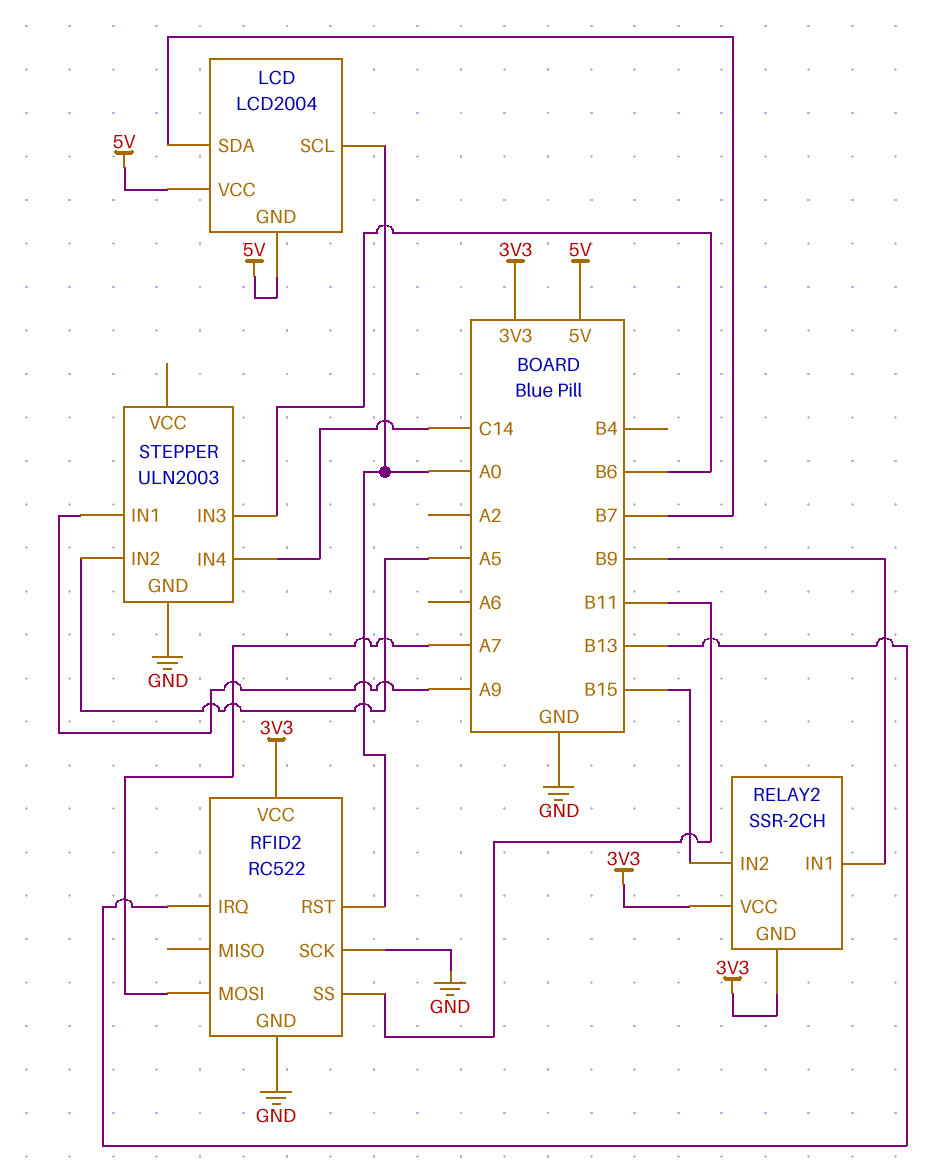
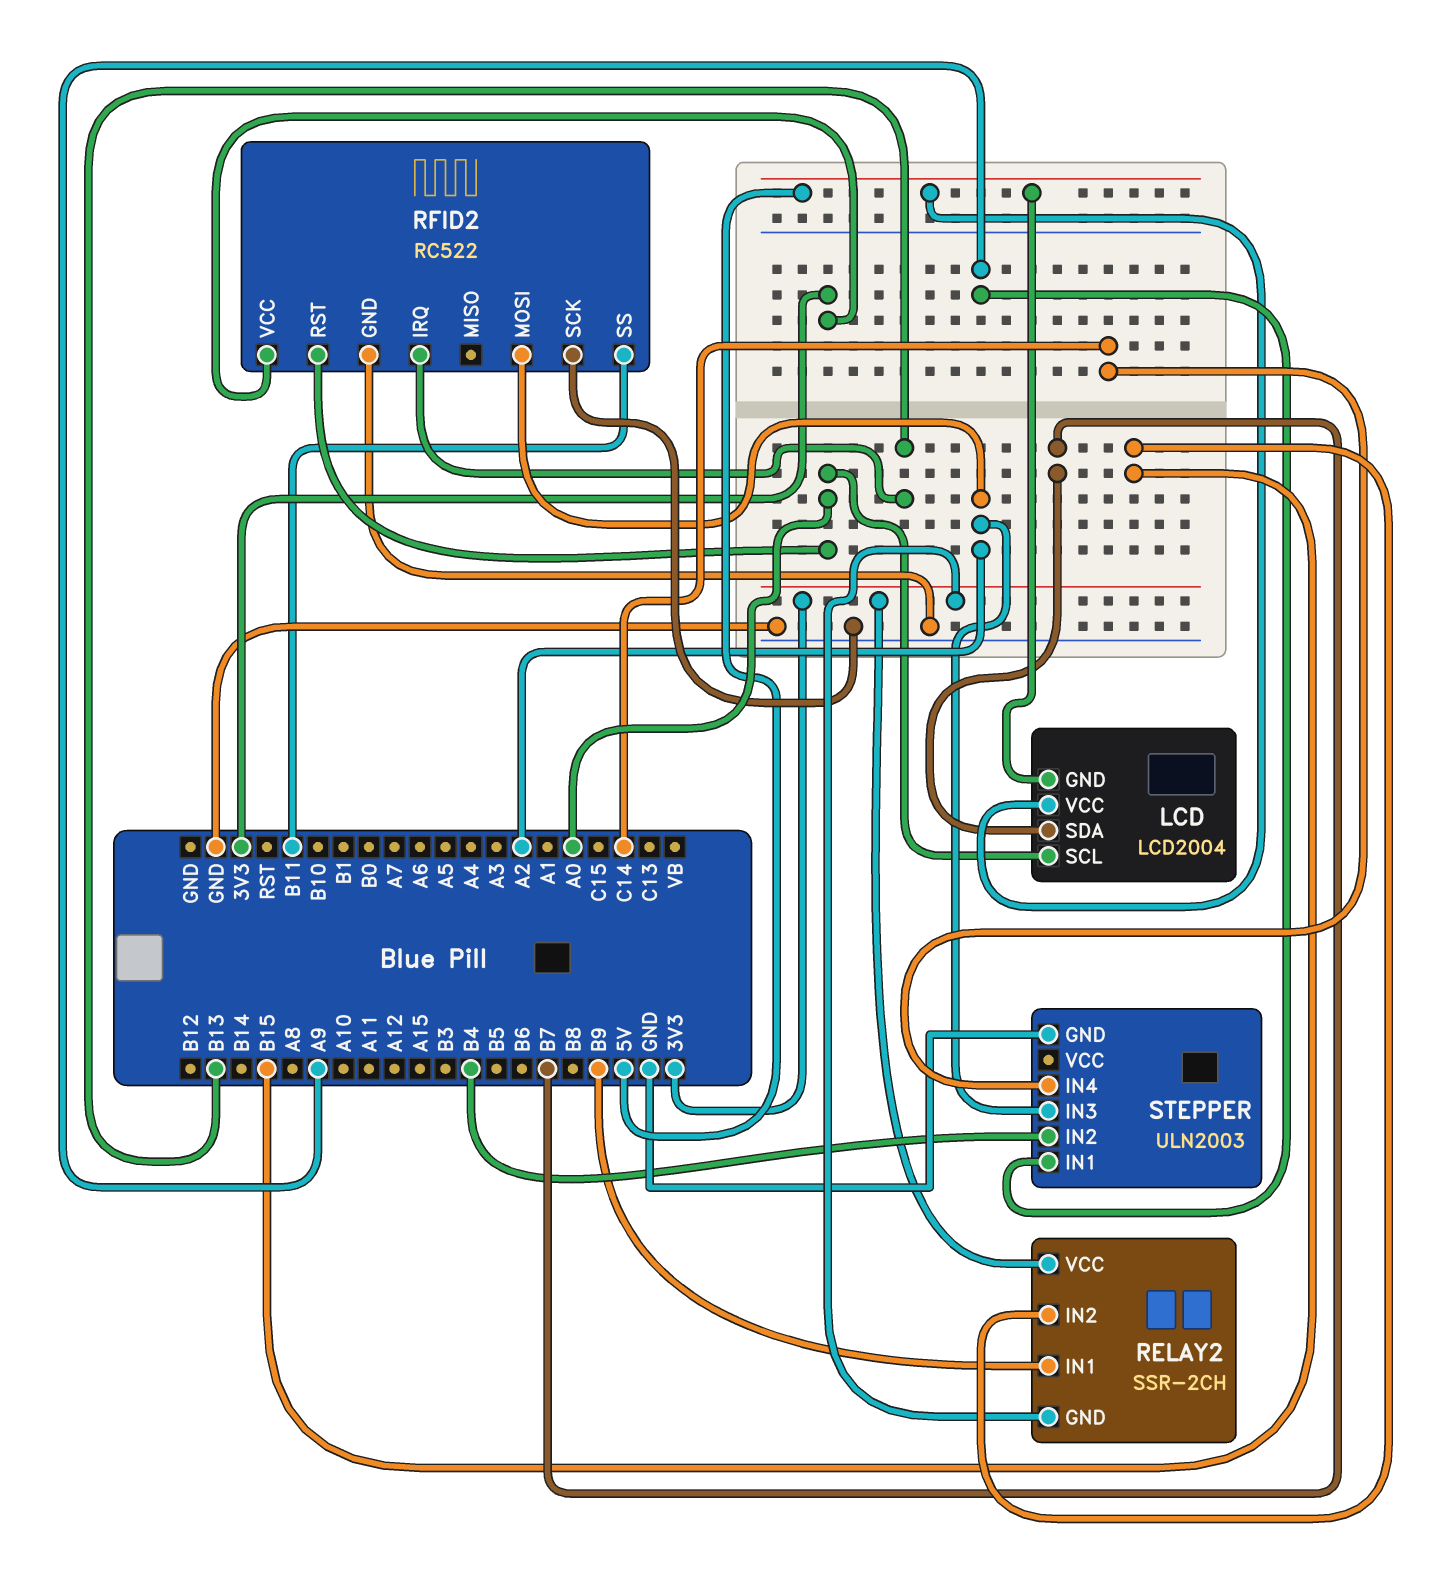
RFID2 pin MOSI: A7 -> A2
STEPPER pin IN2: A5 -> B4
STEPPER pin IN3: B6 -> A2

